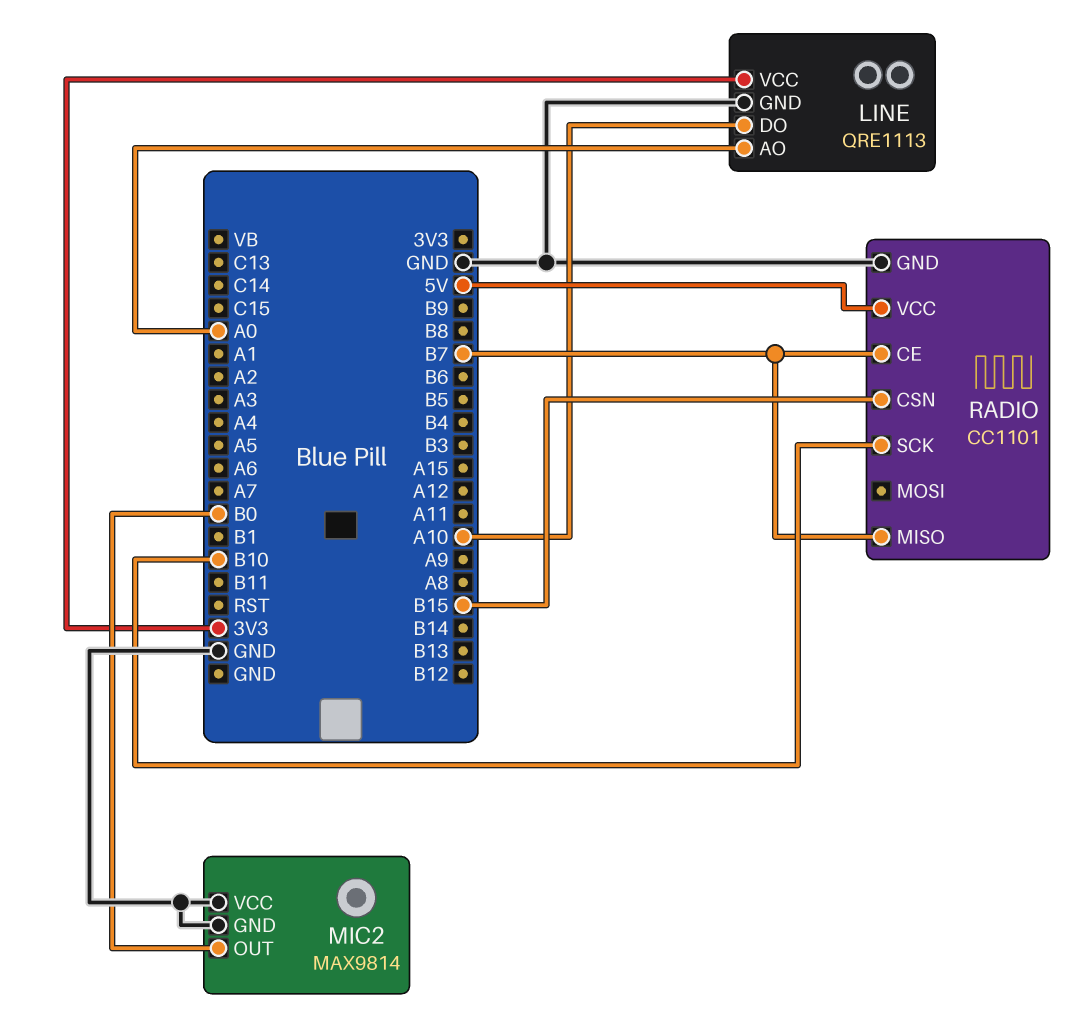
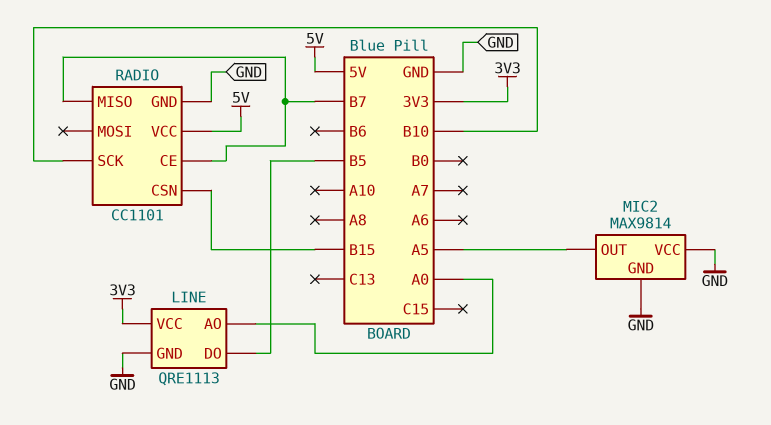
LINE pin DO: A10 -> B5
MIC2 pin OUT: B0 -> A5

